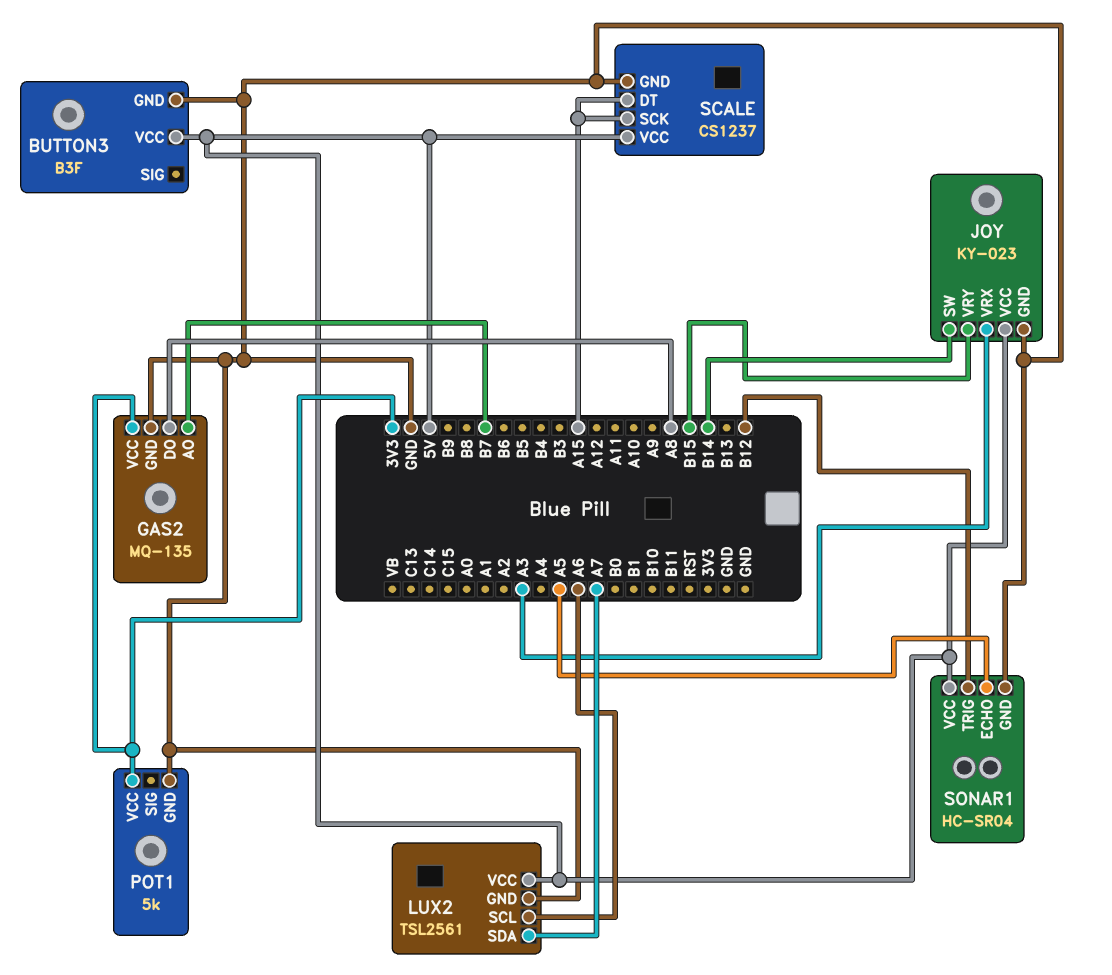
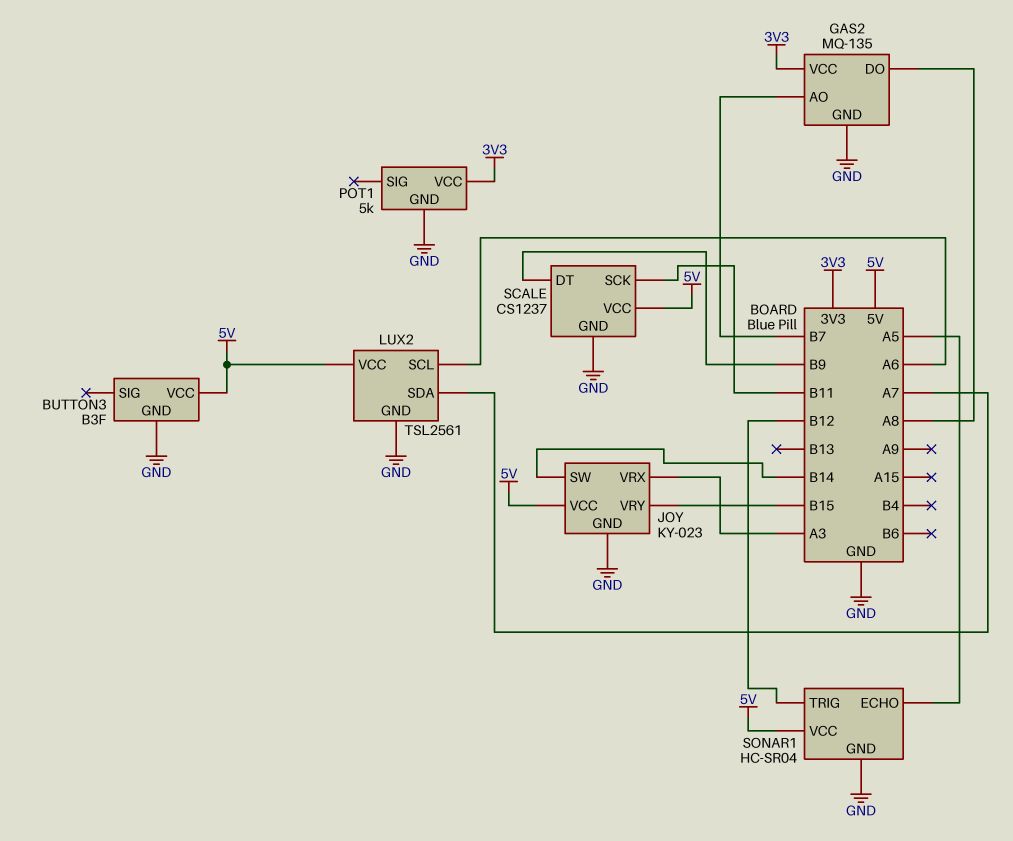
SCALE pin DT: A15 -> B9
SCALE pin SCK: A15 -> B11

